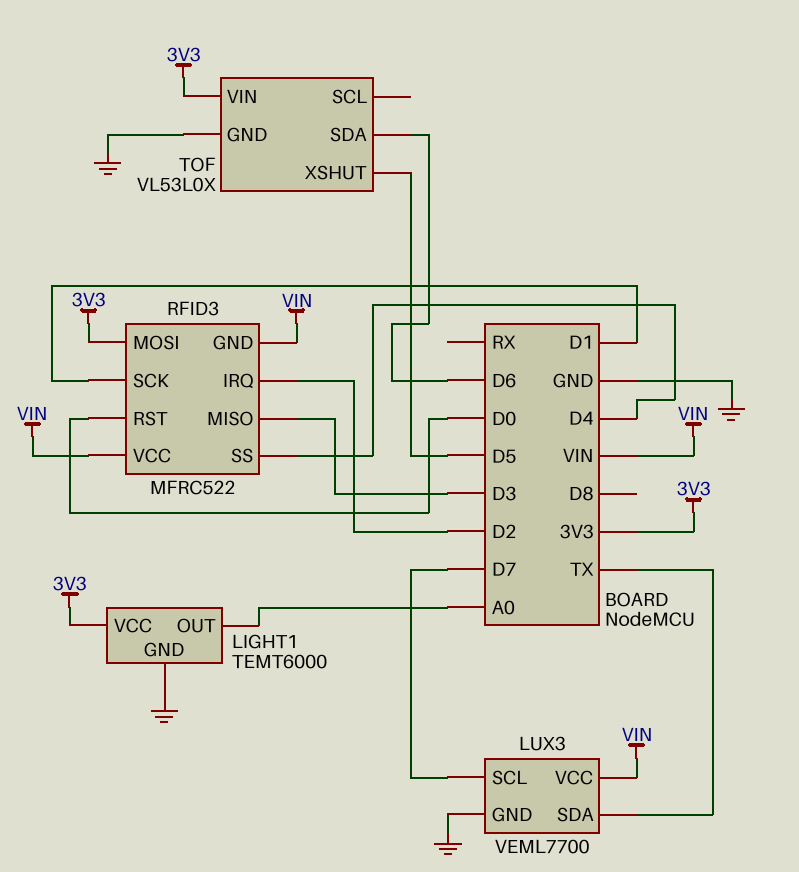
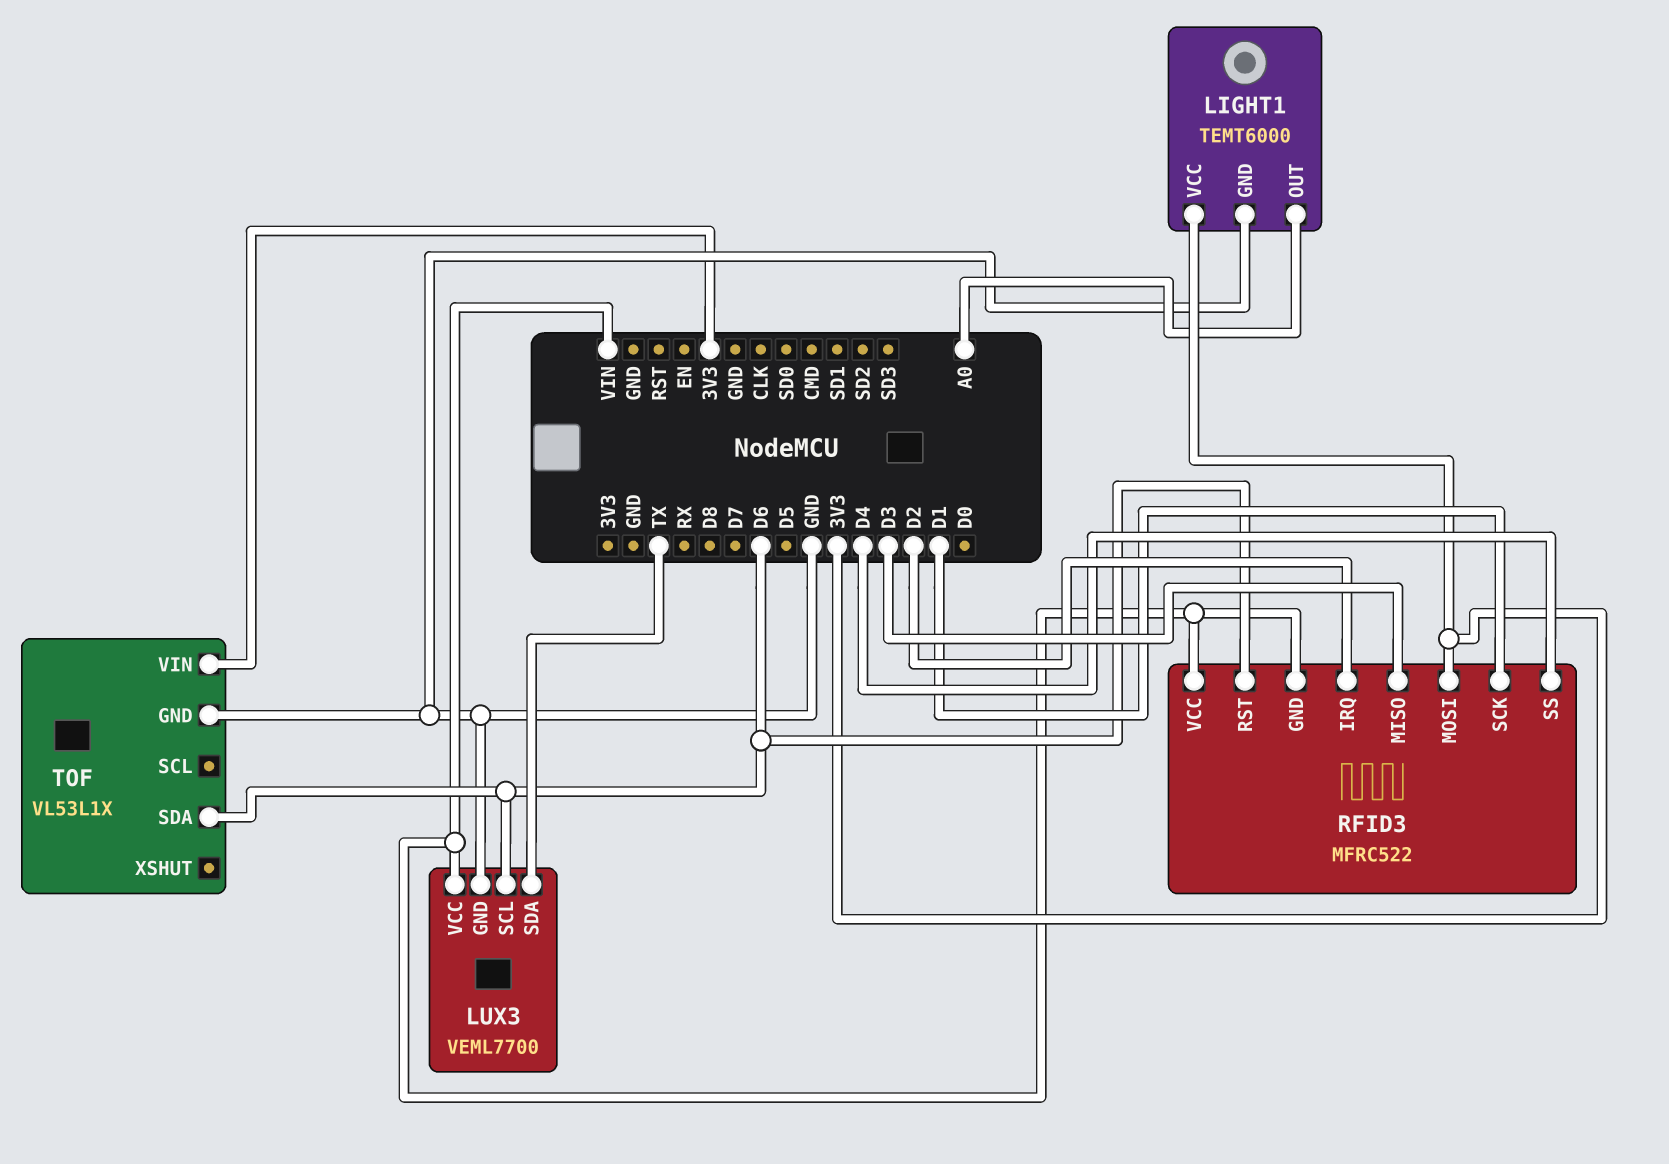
LUX3 pin SCL: D7 -> D6
RFID3 pin RST: D0 -> D6
TOF: VL53L0X -> VL53L1X
TOF pin XSHUT: D5 -> none

